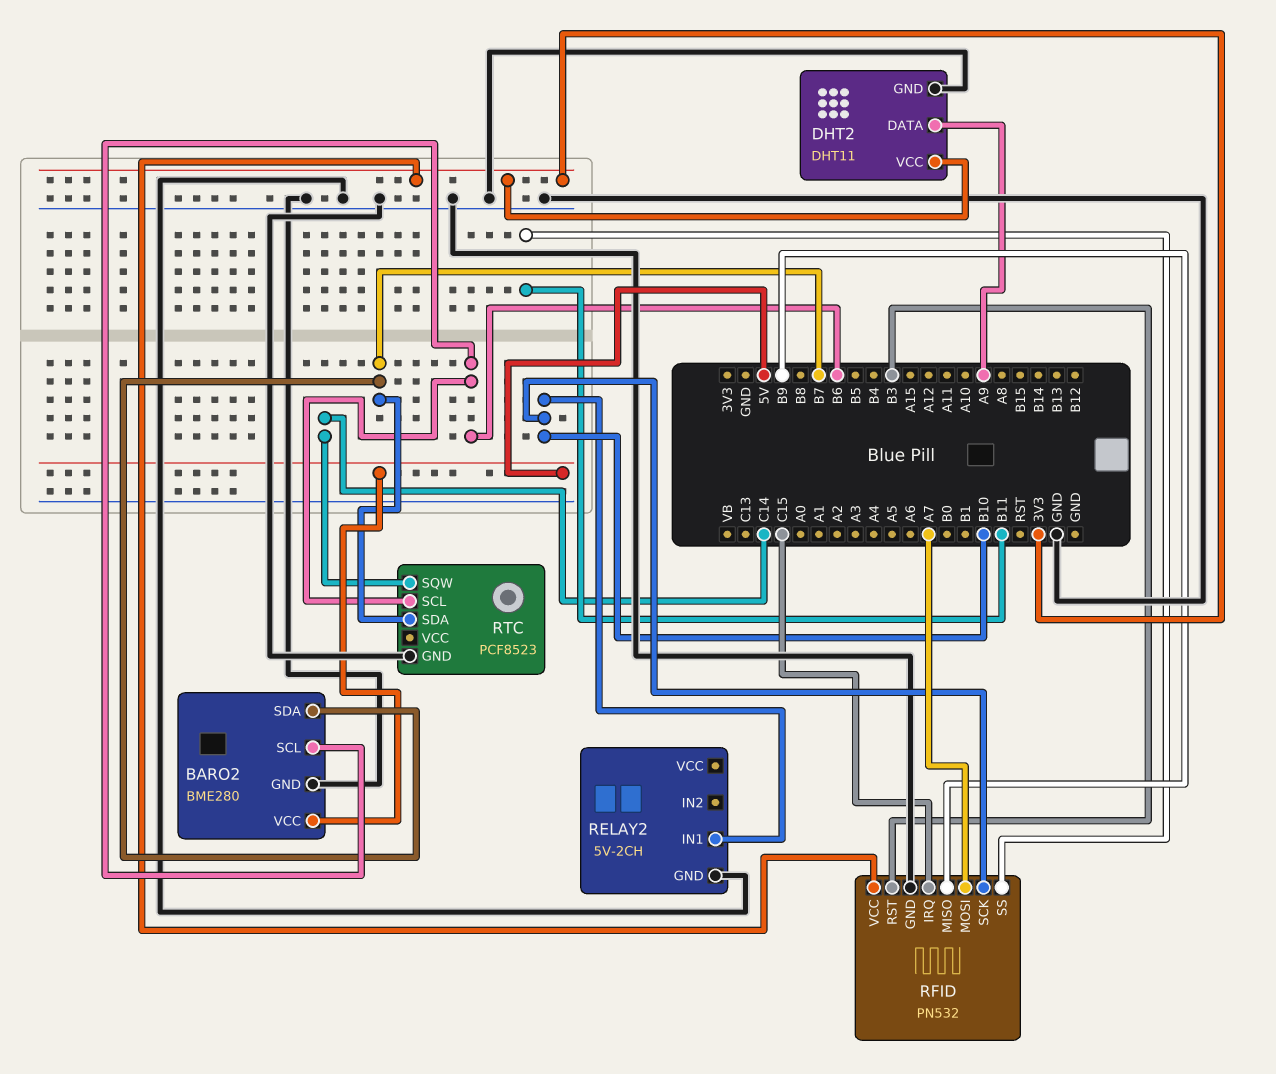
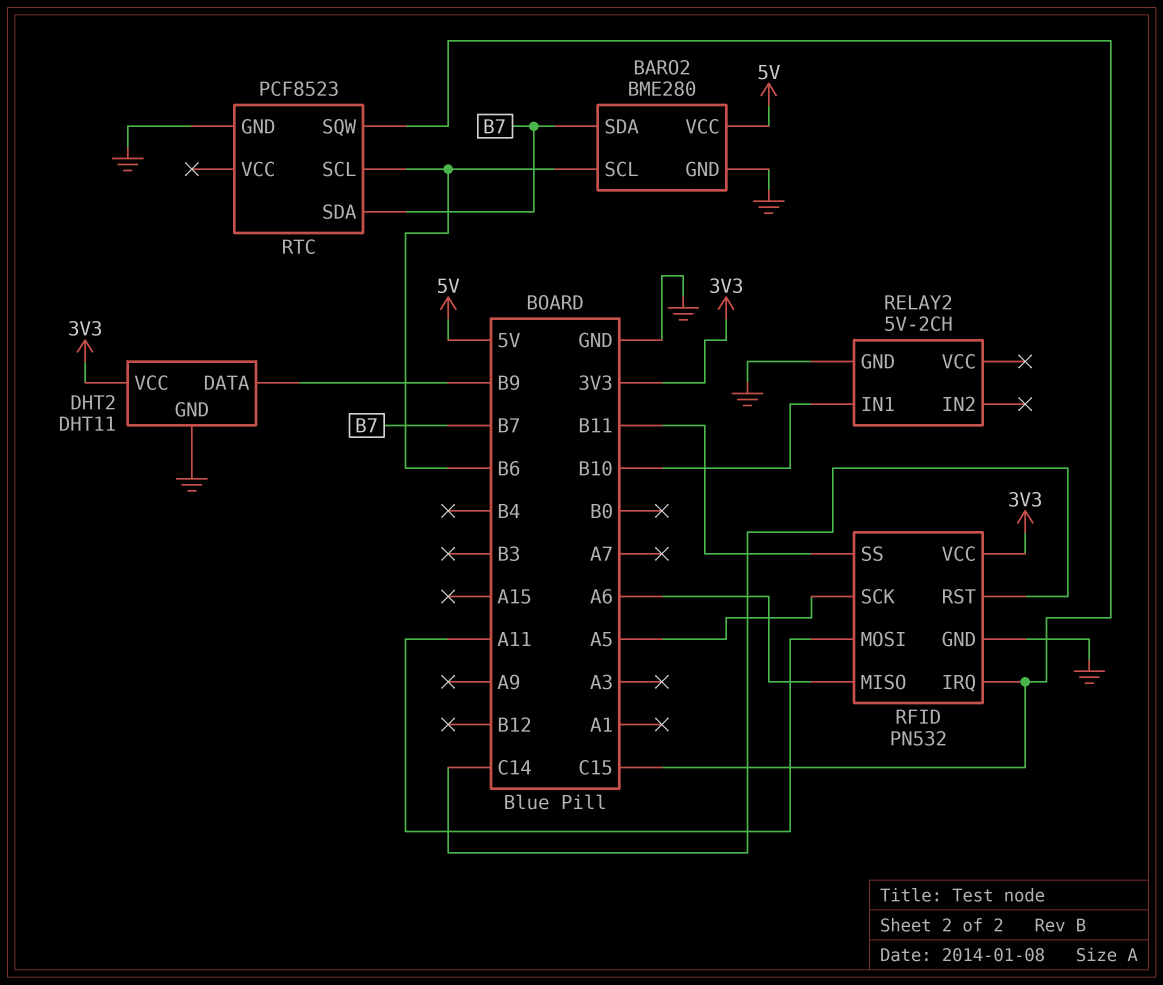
DHT2 pin DATA: A9 -> B9
RFID pin MISO: B9 -> A6
RFID pin MOSI: A7 -> A11
RFID pin RST: B3 -> C14
RFID pin SCK: B10 -> A5
RTC pin SQW: C14 -> C15

